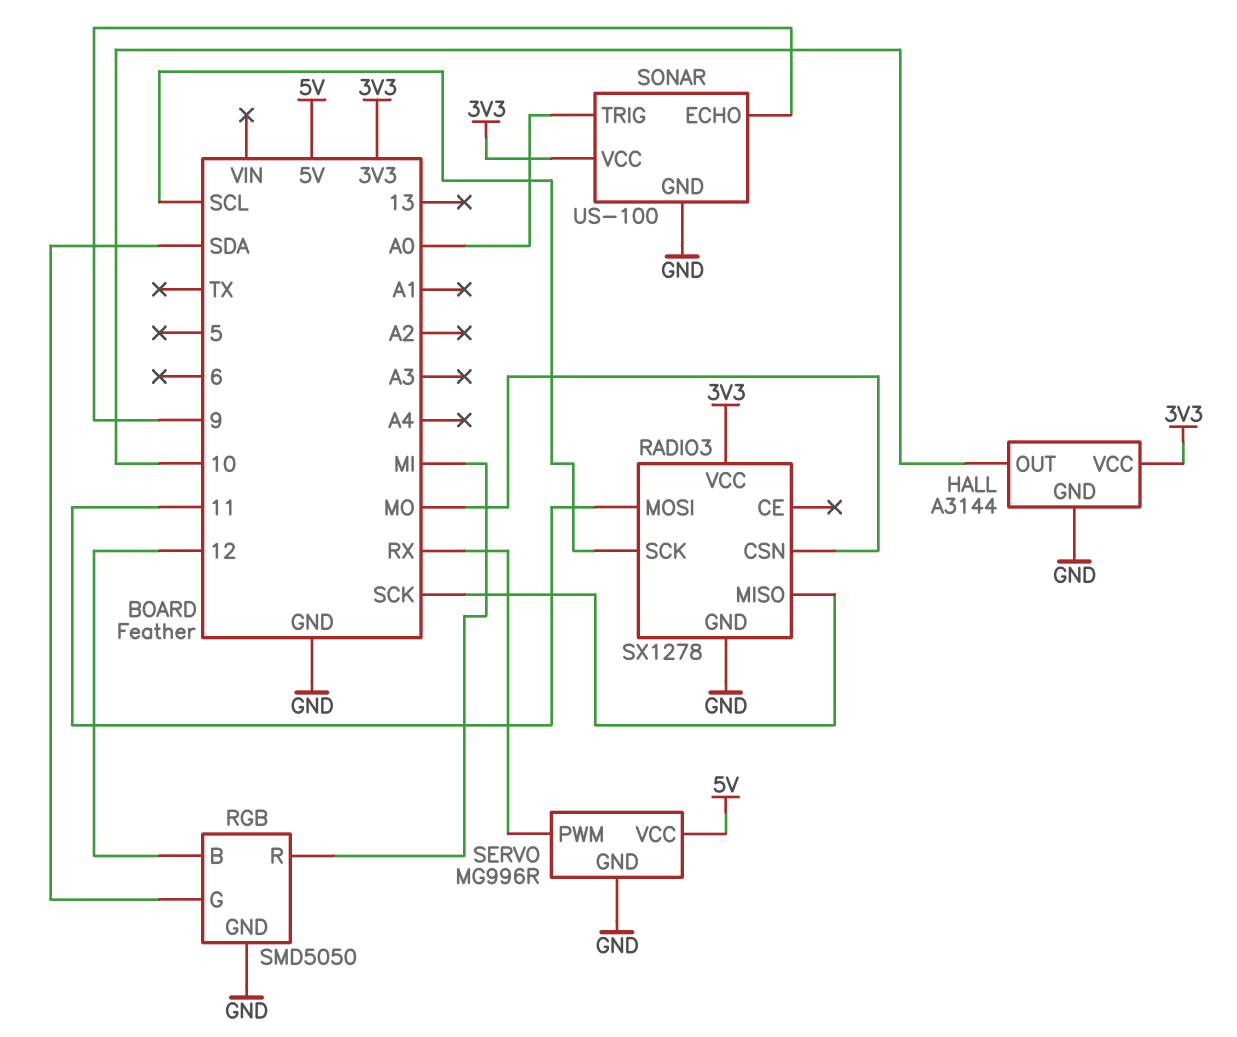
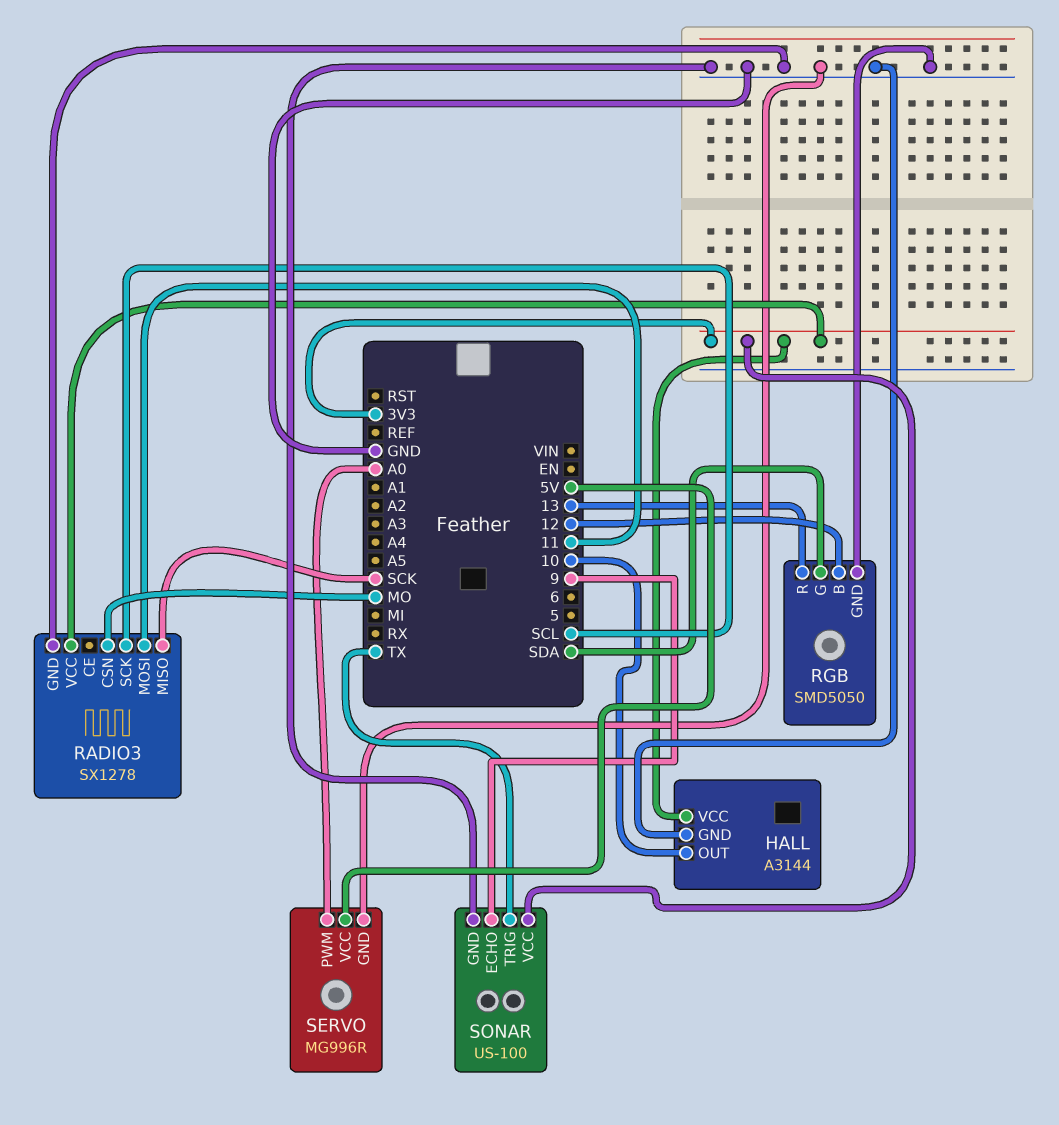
RGB pin R: MI -> 13
SERVO pin PWM: RX -> A0
SONAR pin TRIG: A0 -> TX

